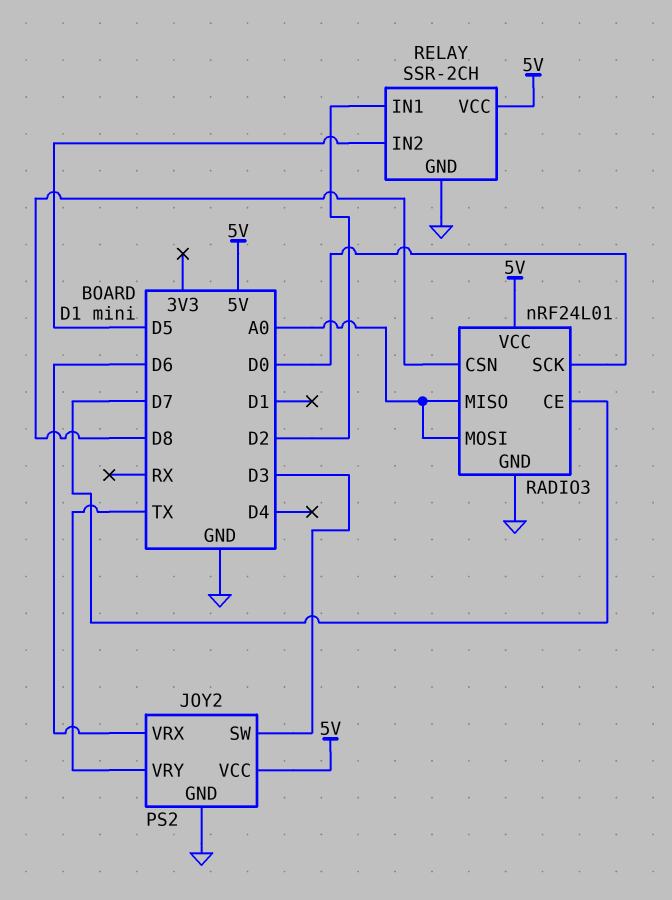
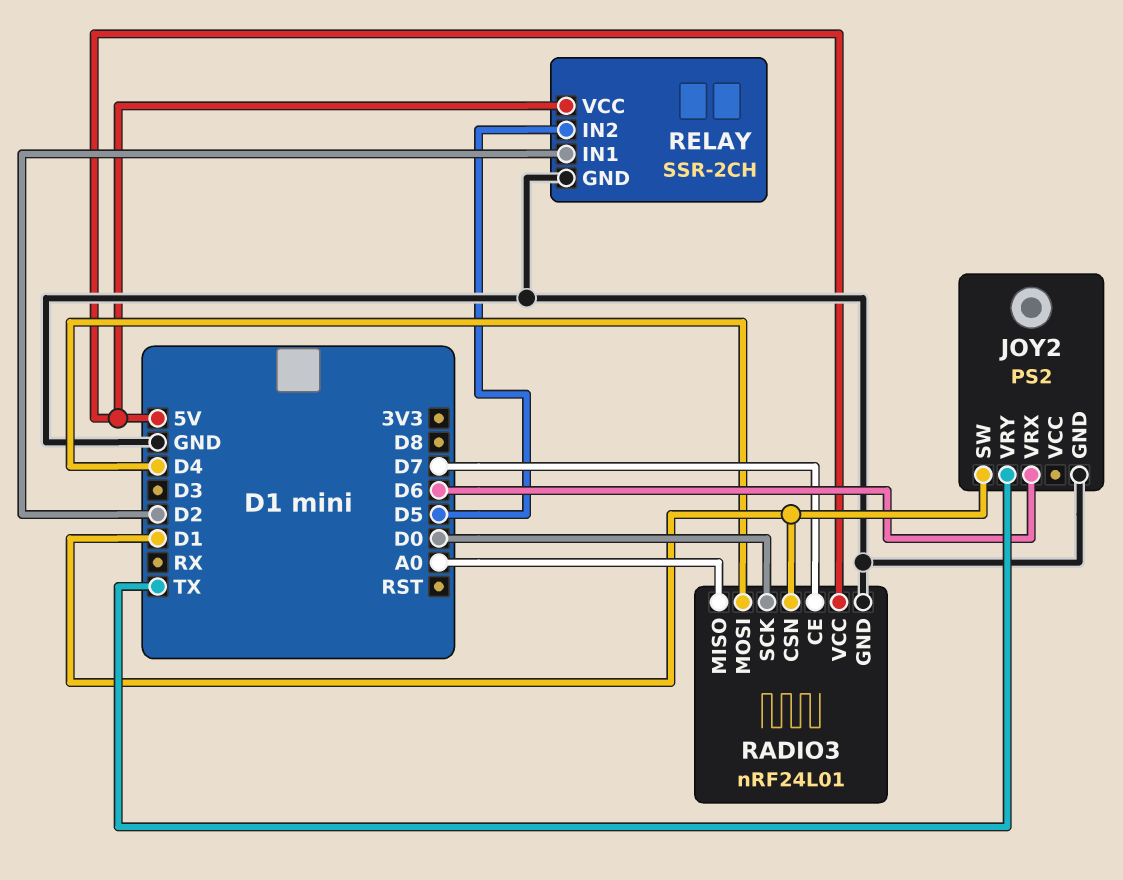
JOY2 pin SW: D3 -> D1
JOY2 pin VCC: 5V -> none
RADIO3 pin CSN: D8 -> D1
RADIO3 pin MOSI: A0 -> D4

